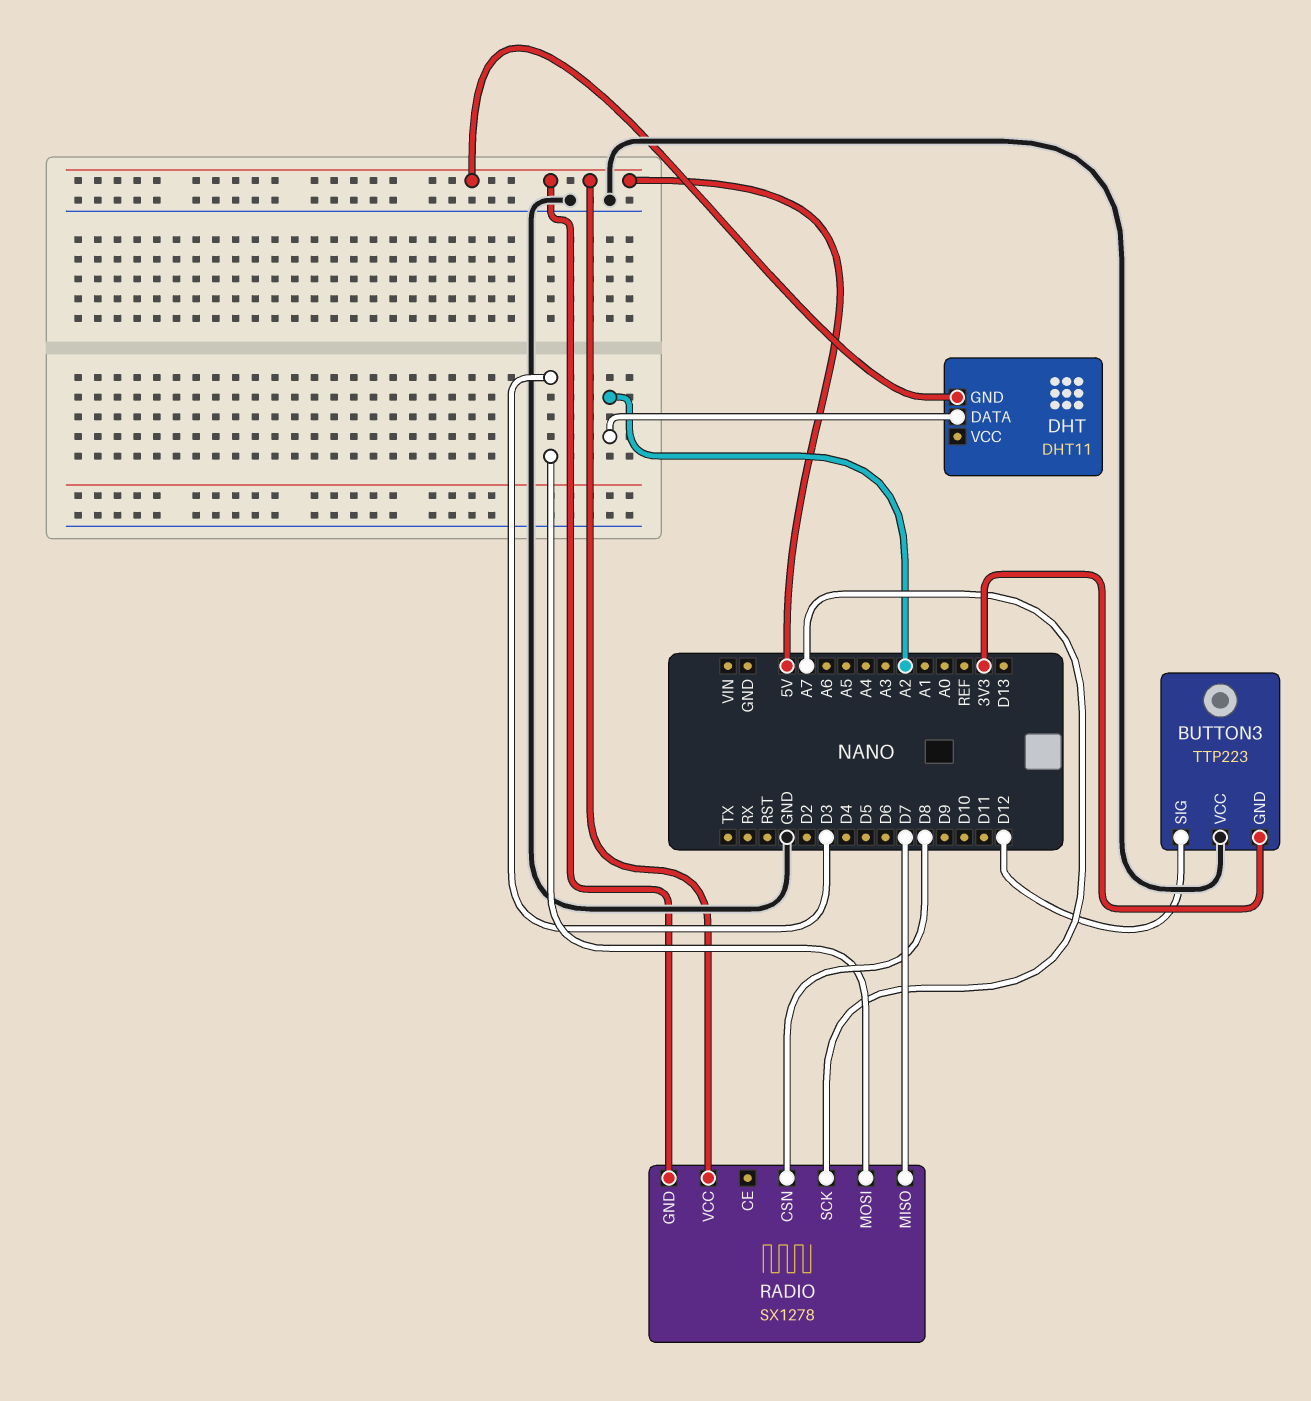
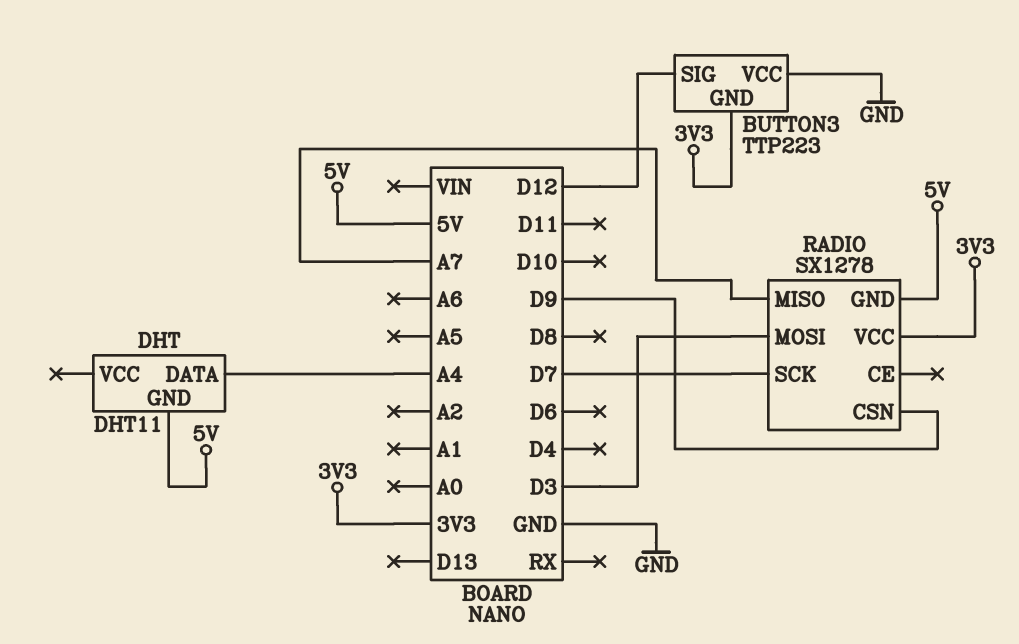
DHT pin DATA: A2 -> A4
RADIO pin CSN: D8 -> D9
RADIO pin MISO: D7 -> A7
RADIO pin SCK: A7 -> D7
RADIO pin VCC: 5V -> 3V3

